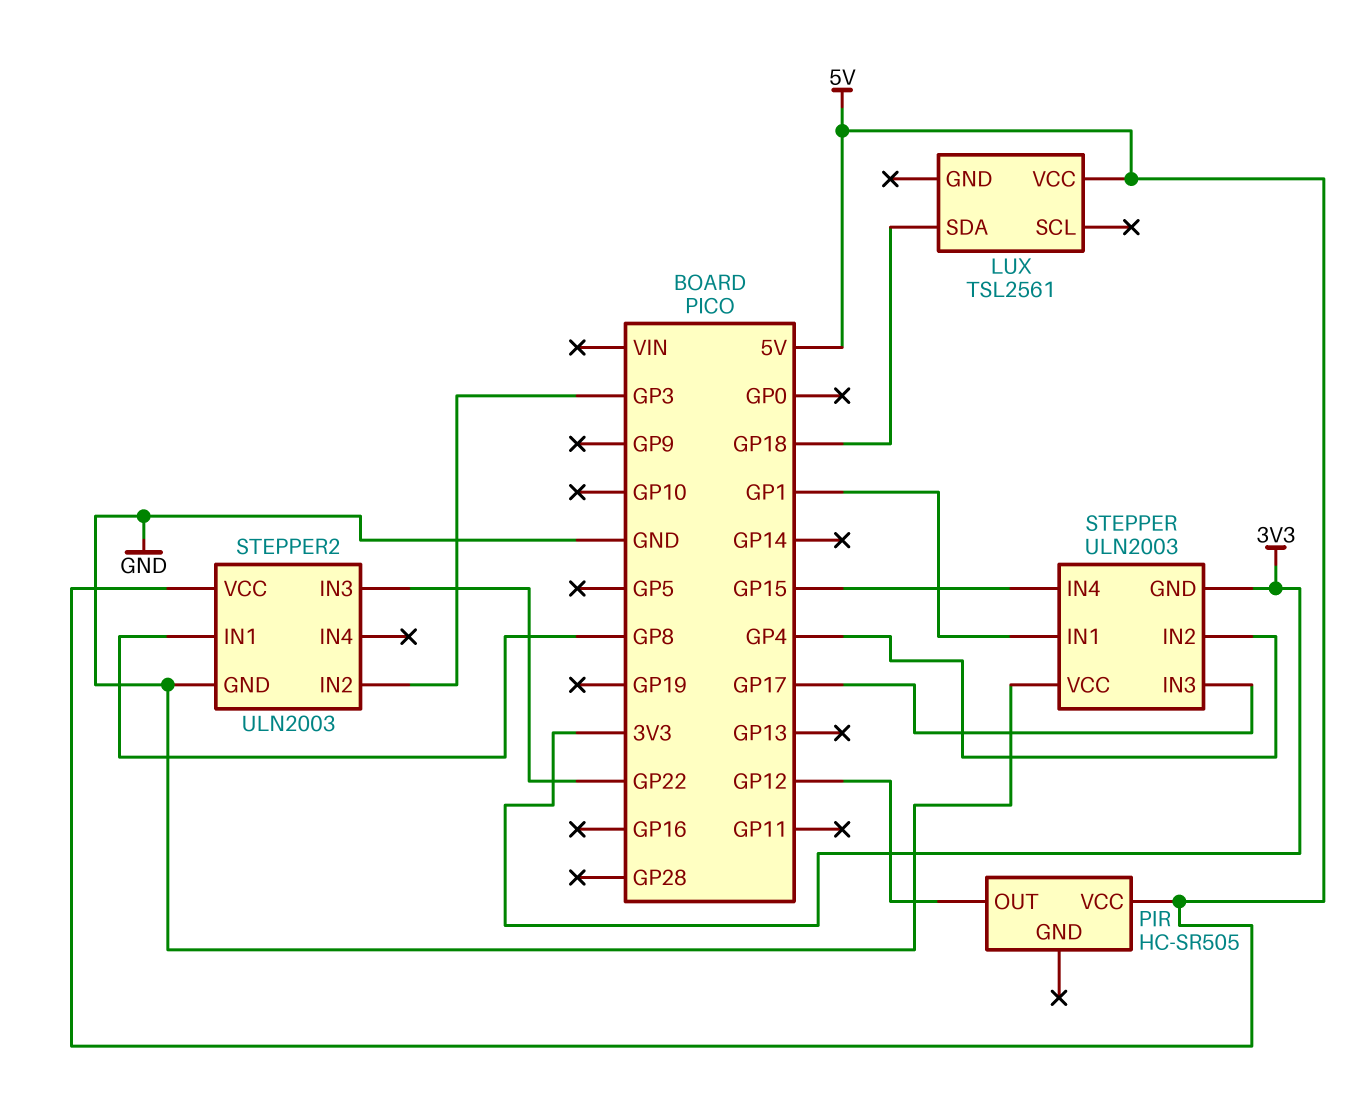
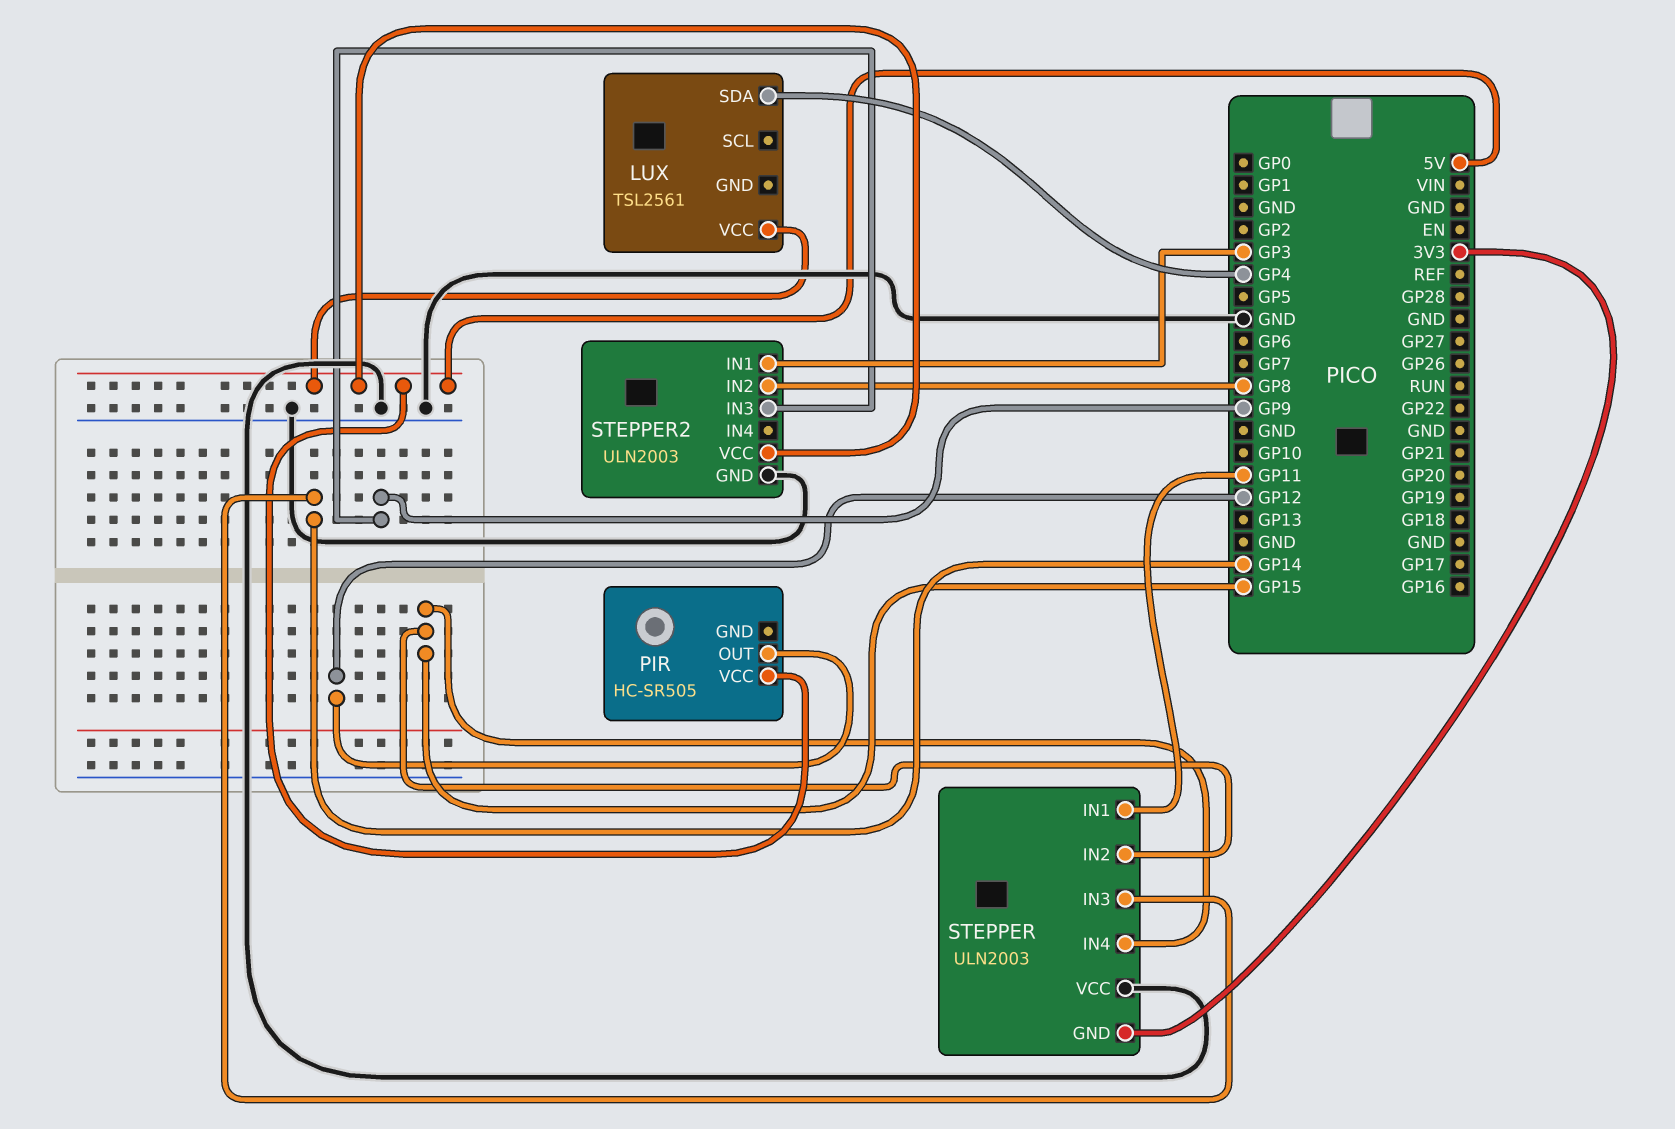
LUX pin SDA: GP18 -> GP4
STEPPER pin IN1: GP1 -> GP11
STEPPER pin IN2: GP4 -> GP15
STEPPER pin IN3: GP17 -> GP14
STEPPER2 pin IN1: GP8 -> GP3
STEPPER2 pin IN2: GP3 -> GP8
STEPPER2 pin IN3: GP22 -> GP9

